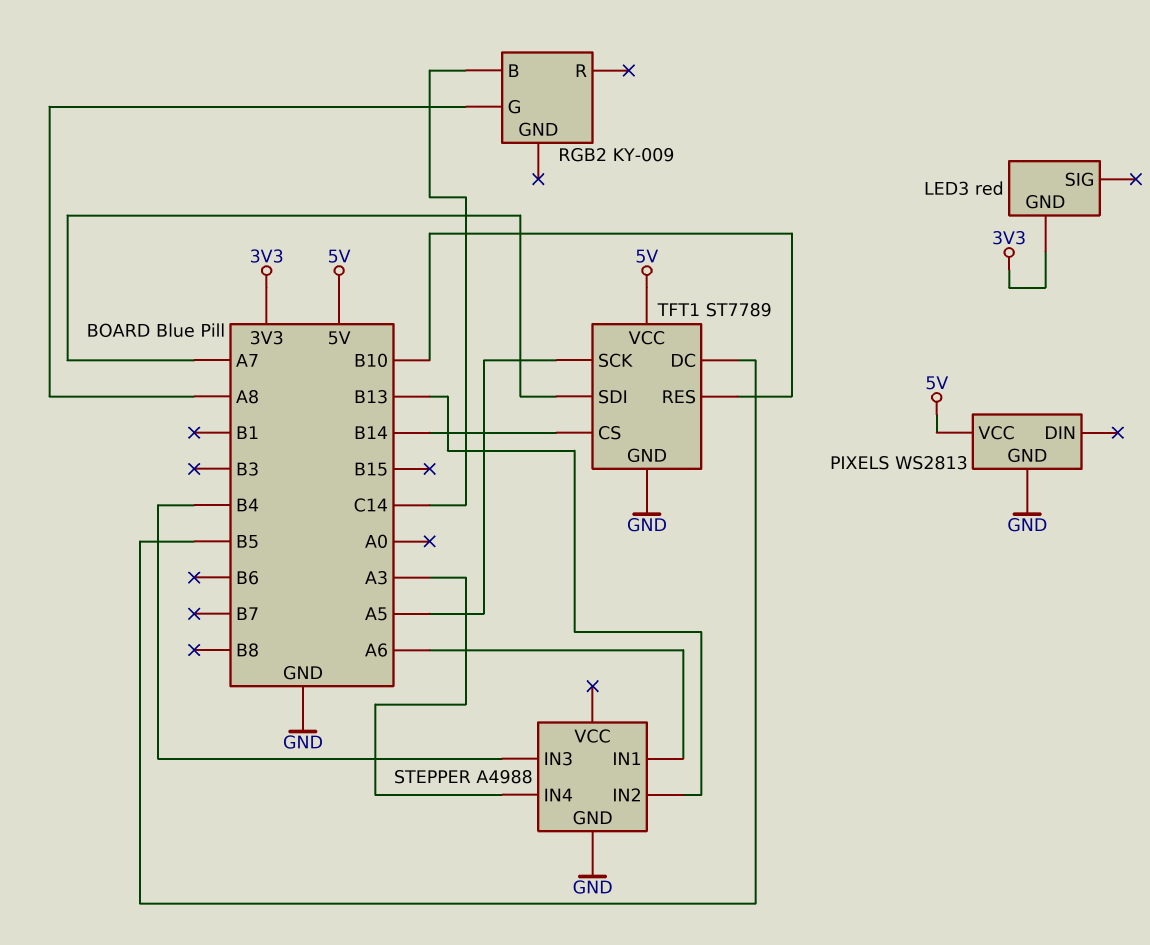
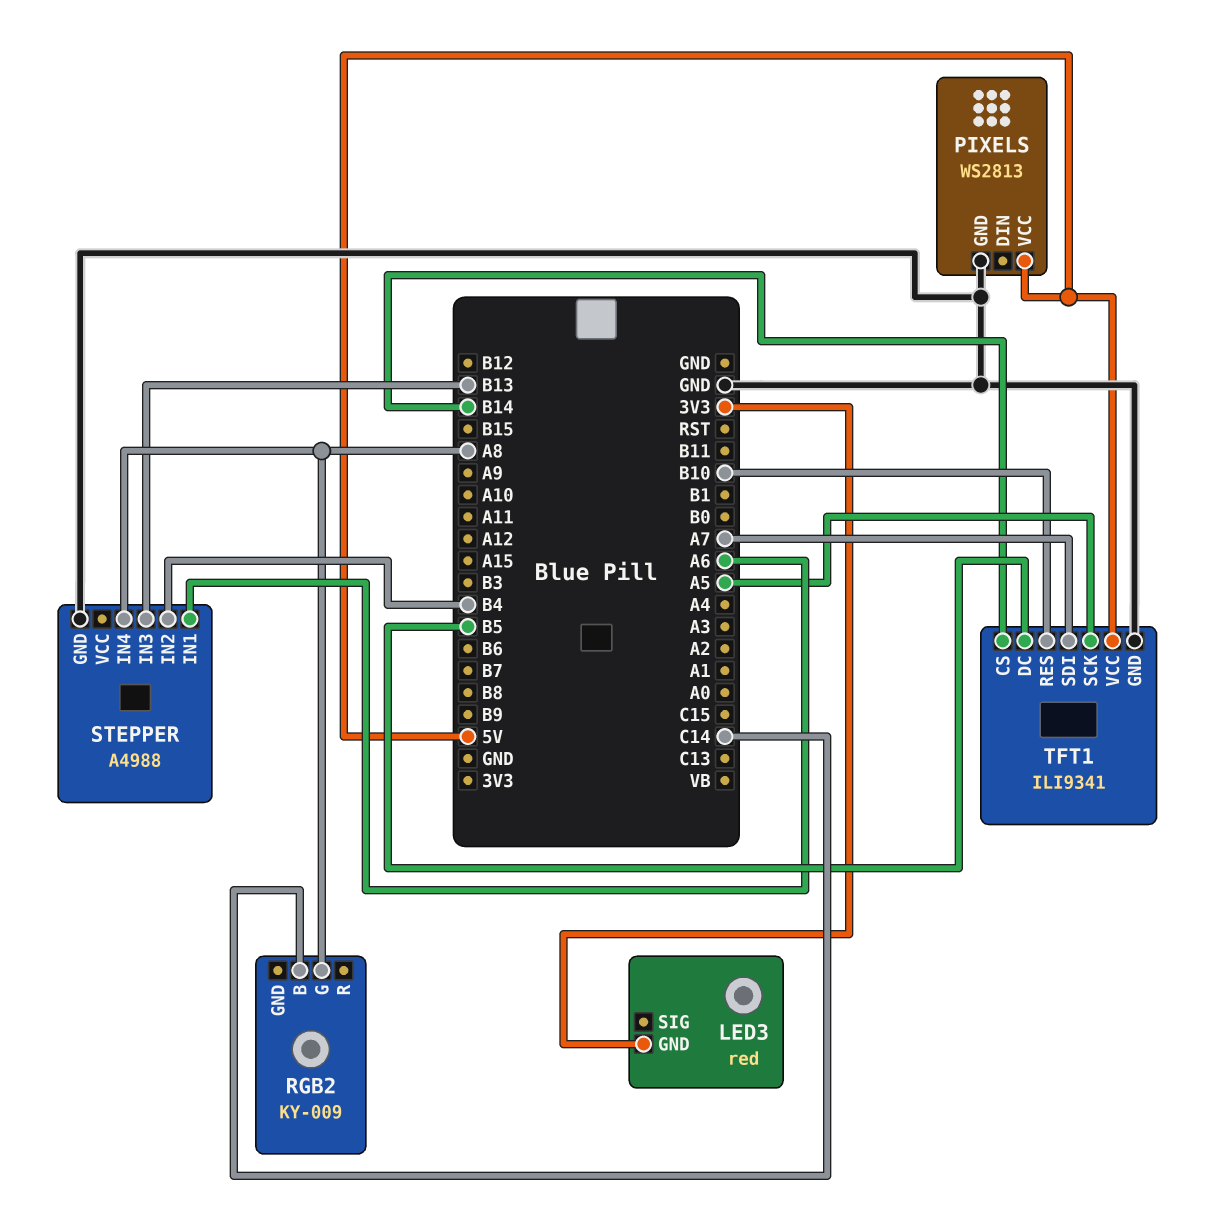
STEPPER pin IN2: B13 -> B4
STEPPER pin IN3: B4 -> B13
STEPPER pin IN4: A3 -> A8
TFT1: ST7789 -> ILI9341

